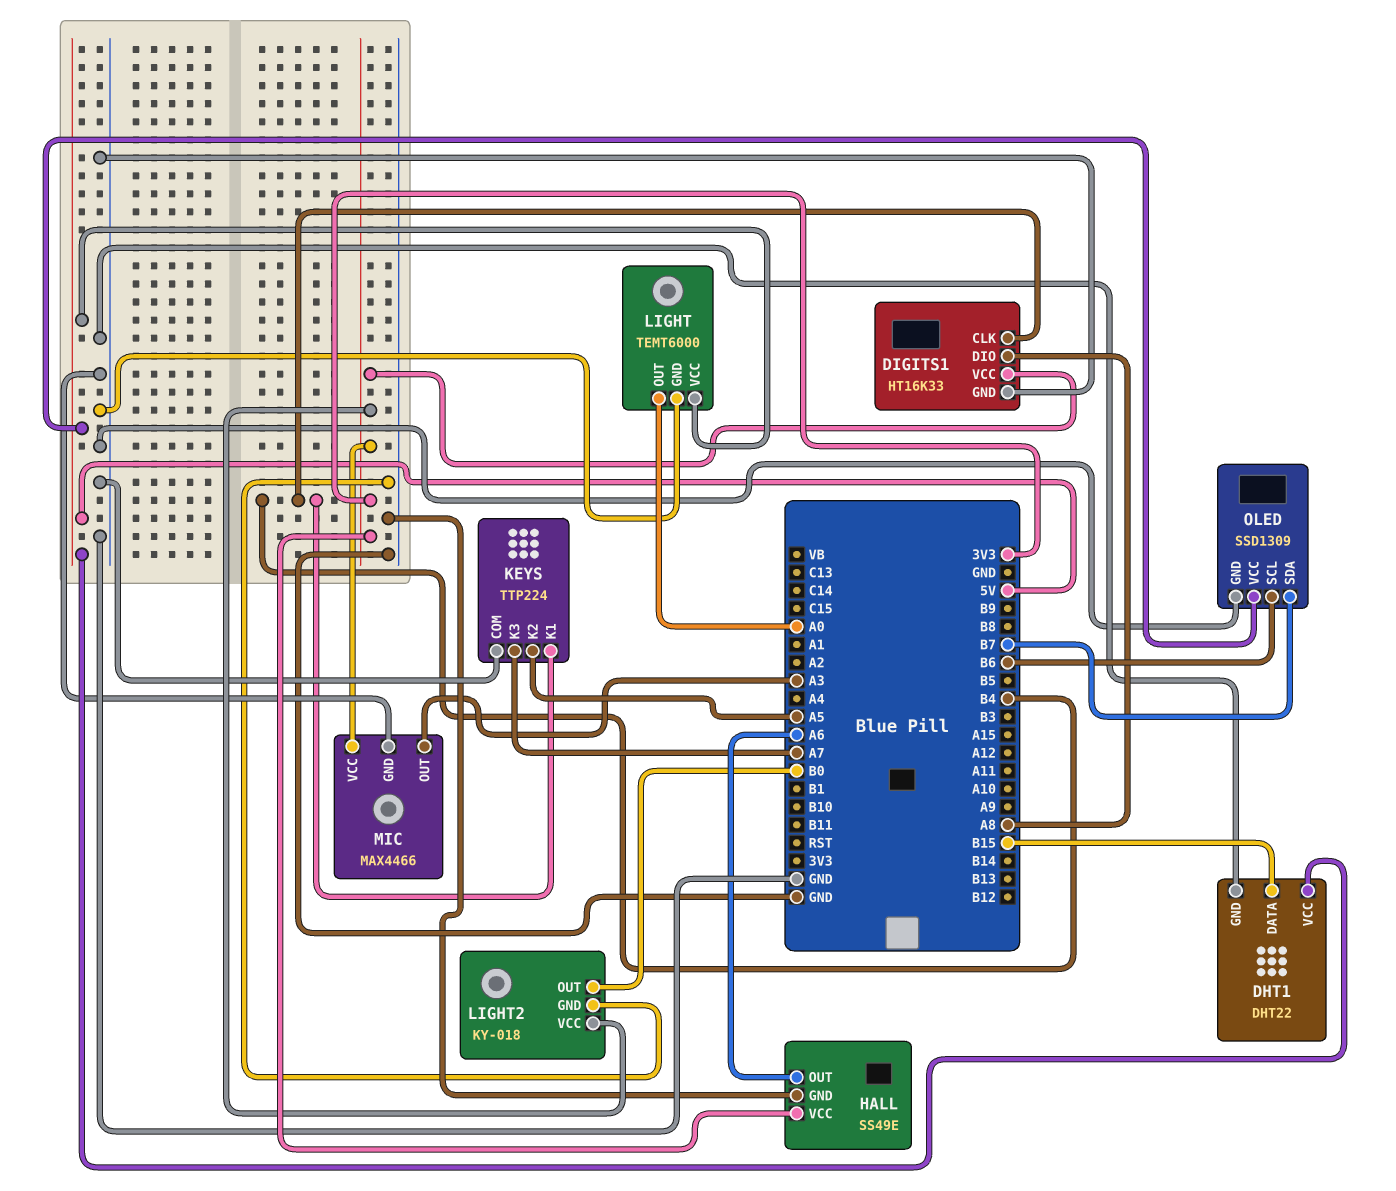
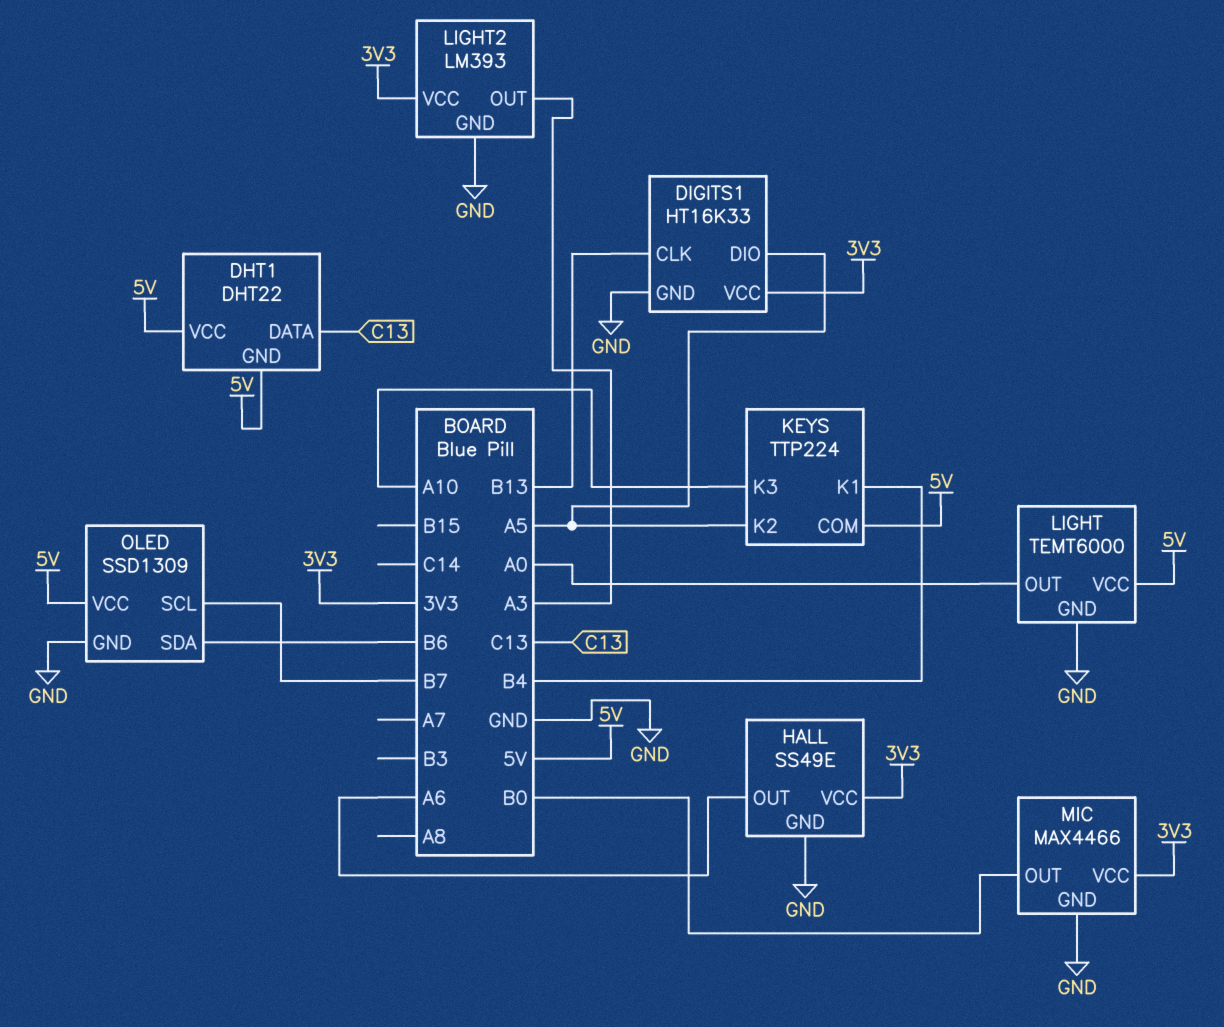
DHT1 pin DATA: B15 -> C13
DHT1 pin GND: GND -> 5V
DIGITS1 pin CLK: B4 -> B13
DIGITS1 pin DIO: A8 -> A5
KEYS pin COM: GND -> 5V
KEYS pin K3: A7 -> A10
LIGHT2: KY-018 -> LM393
LIGHT2 pin OUT: B0 -> A3
MIC pin OUT: A3 -> B0
OLED pin SCL: B6 -> B7
OLED pin SDA: B7 -> B6

